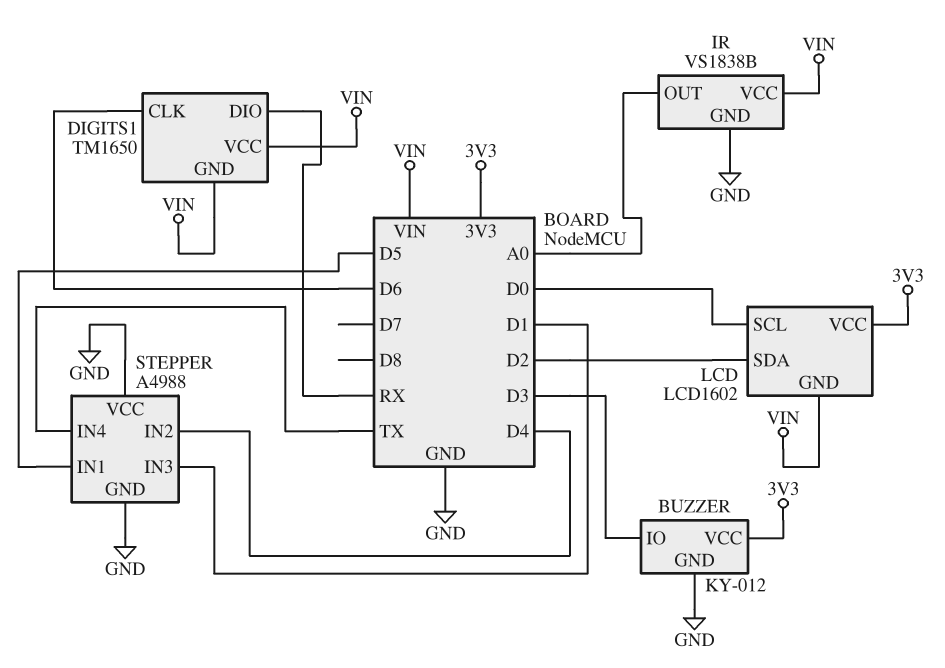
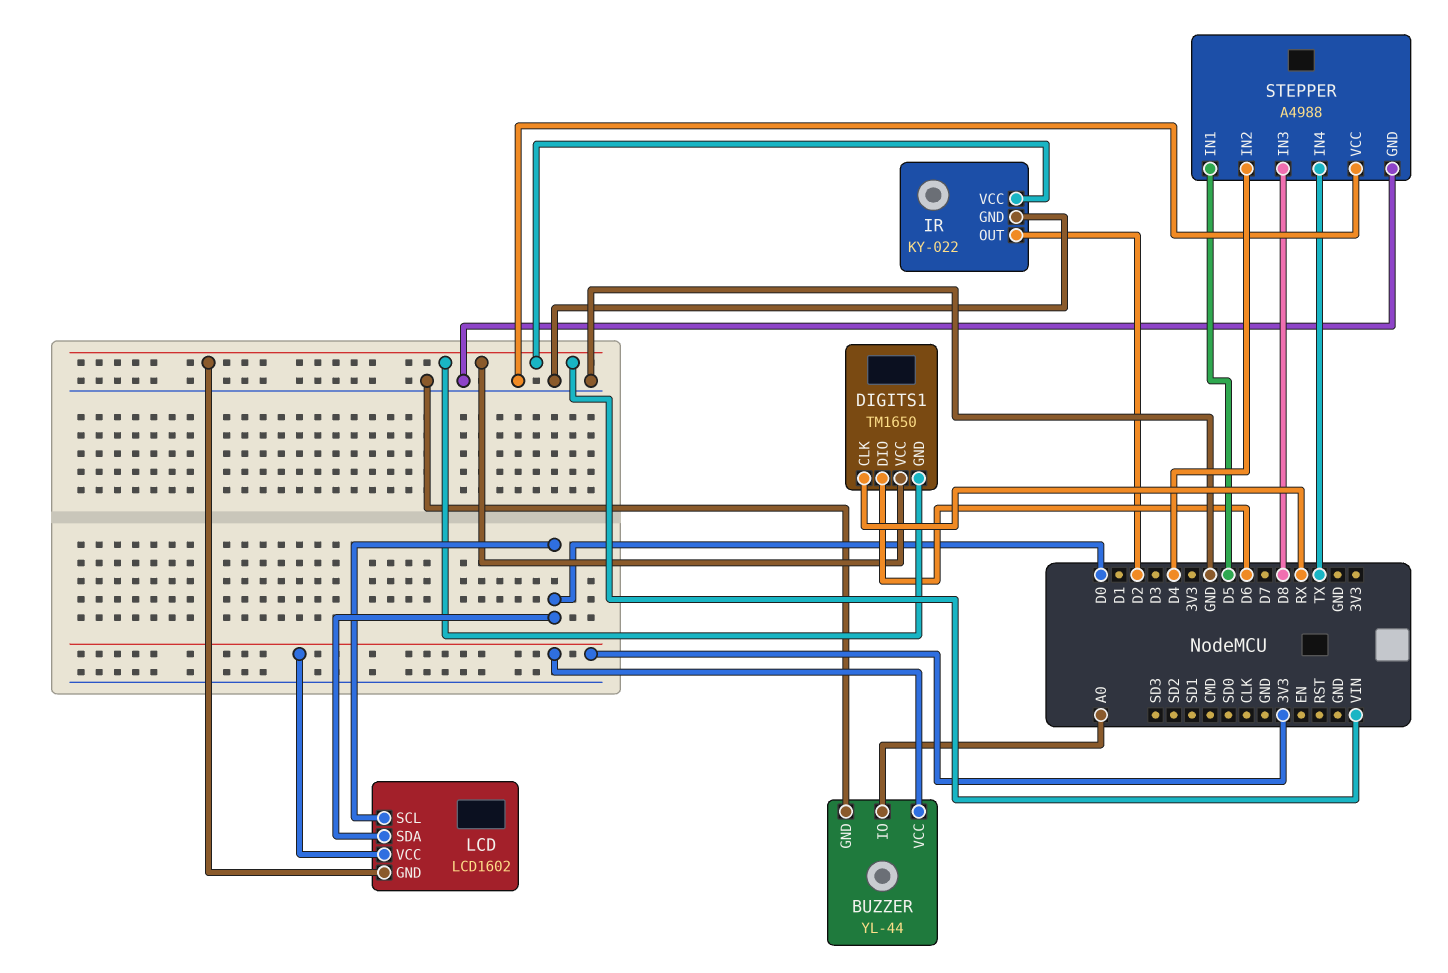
BUZZER: KY-012 -> YL-44
BUZZER pin IO: D3 -> A0
DIGITS1 pin CLK: D6 -> RX
DIGITS1 pin DIO: RX -> D6
IR: VS1838B -> KY-022
IR pin OUT: A0 -> D2
LCD pin SDA: D2 -> D0
STEPPER pin IN3: D1 -> D8

